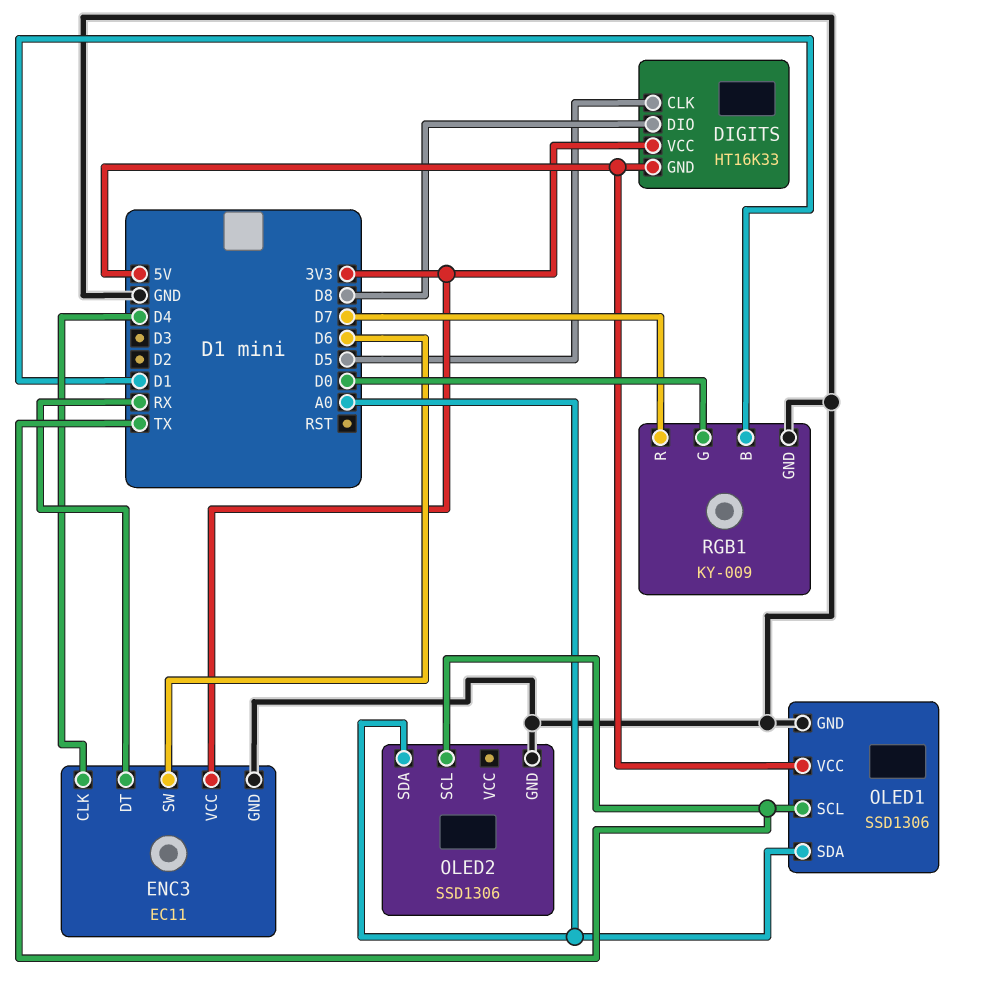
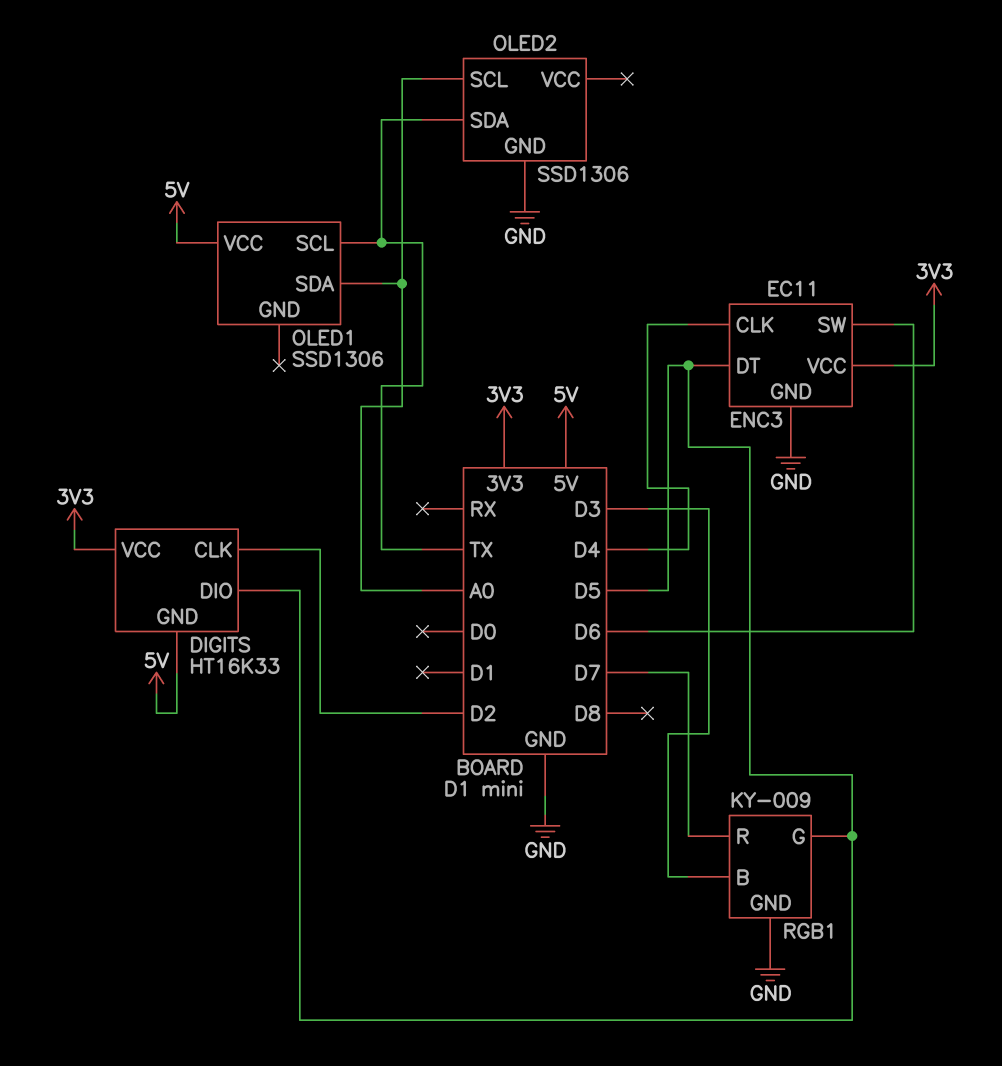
DIGITS pin CLK: D5 -> D2
DIGITS pin DIO: D8 -> D5
ENC3 pin DT: RX -> D5
OLED1 pin GND: GND -> none
OLED2 pin SCL: TX -> A0
OLED2 pin SDA: A0 -> TX
RGB1 pin B: D1 -> D3
RGB1 pin G: D0 -> D5

